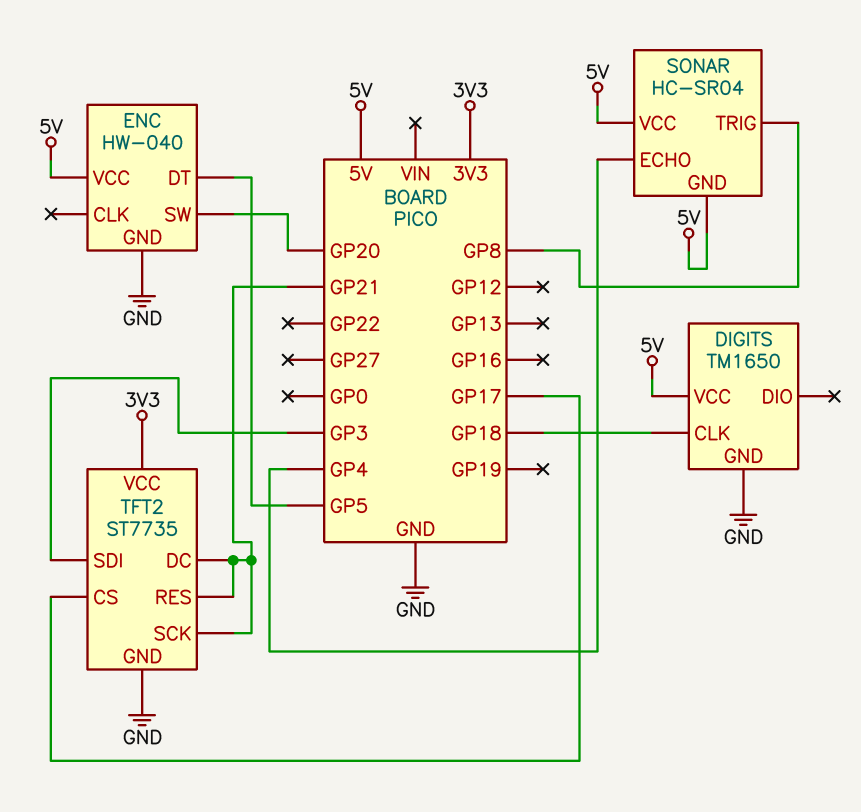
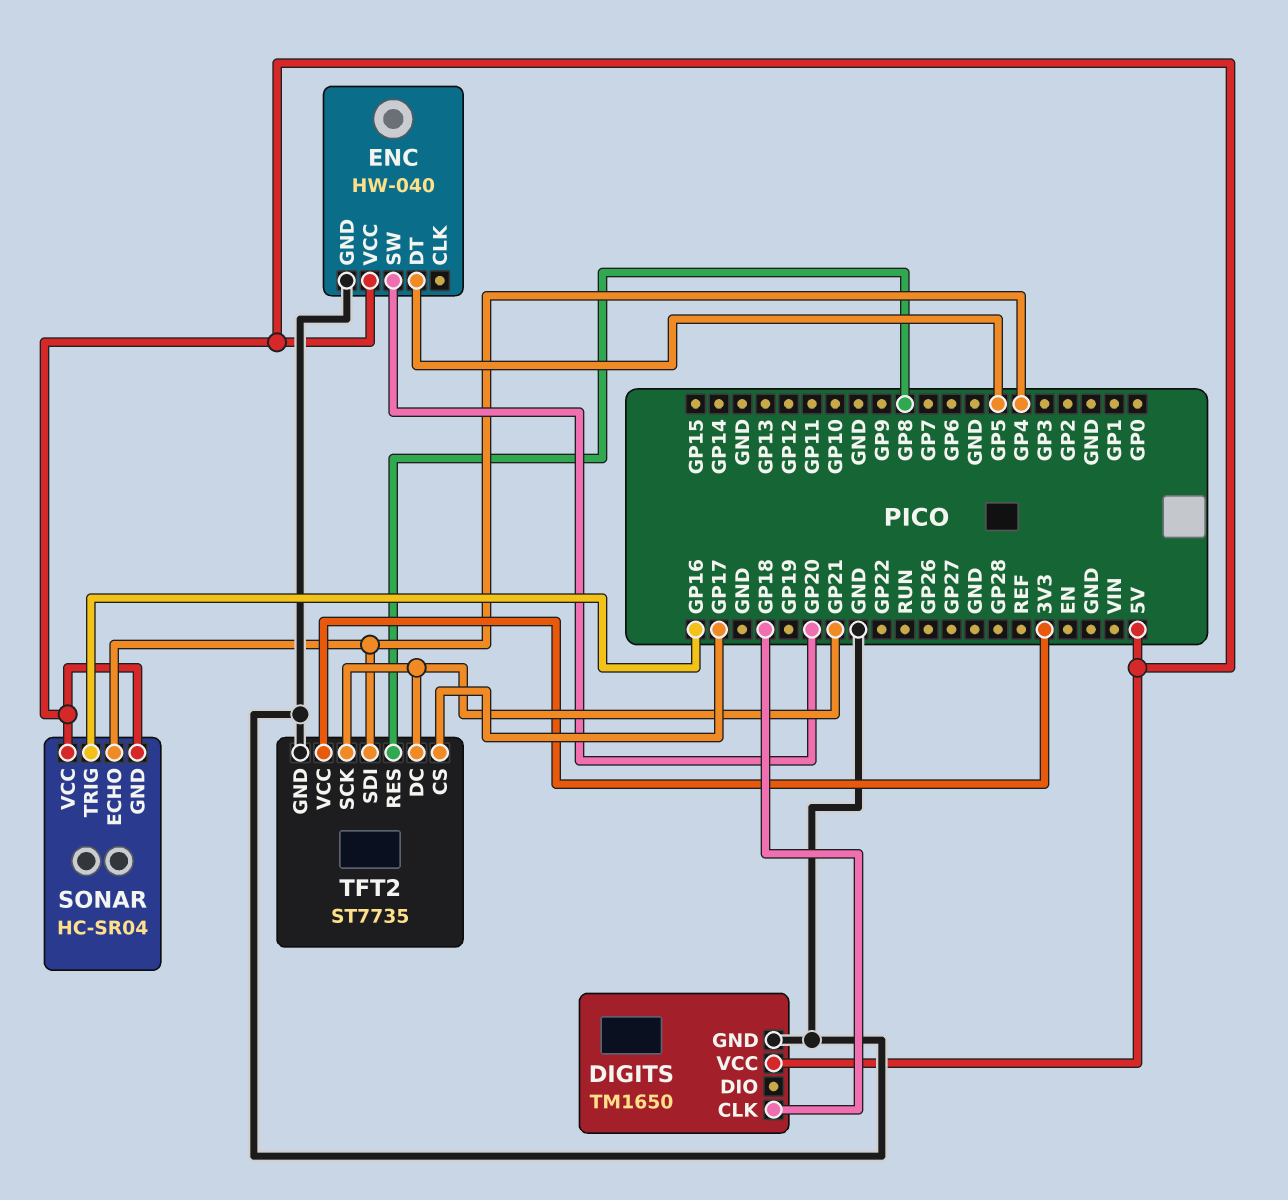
SONAR pin TRIG: GP8 -> GP16
TFT2 pin RES: GP21 -> GP8
TFT2 pin SDI: GP3 -> GP4

